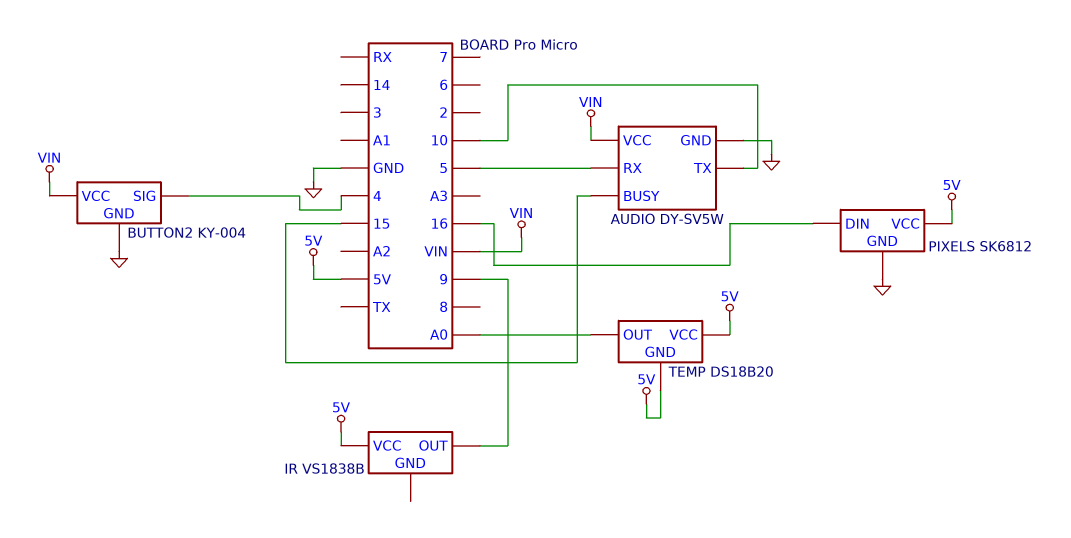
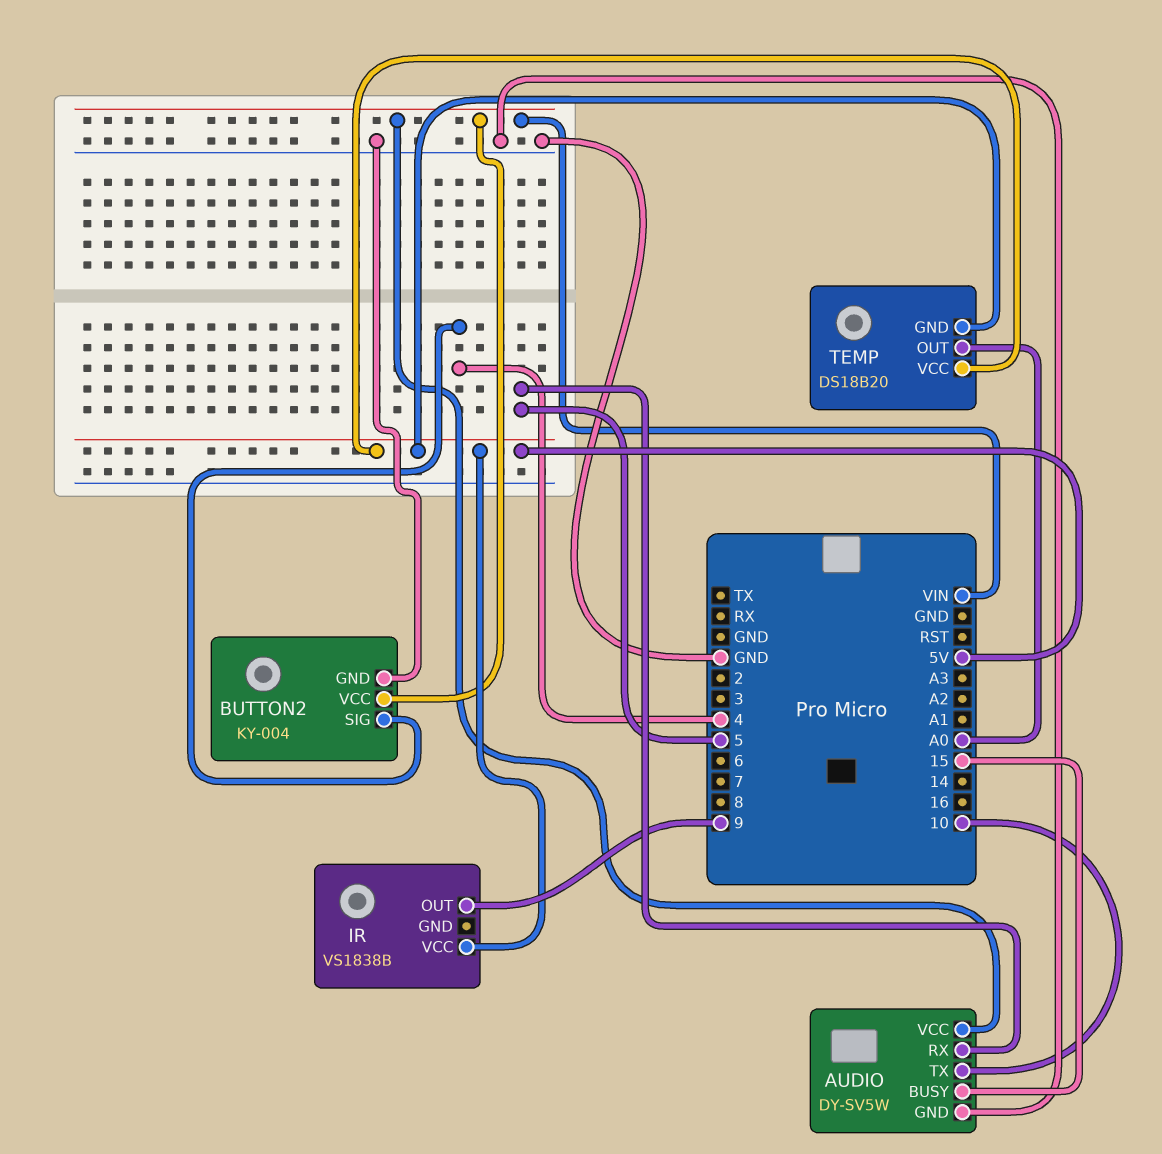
PIXELS: SK6812 -> none
PIXELS pin DIN: 16 -> none
PIXELS pin GND: GND -> none
PIXELS pin VCC: 5V -> none

